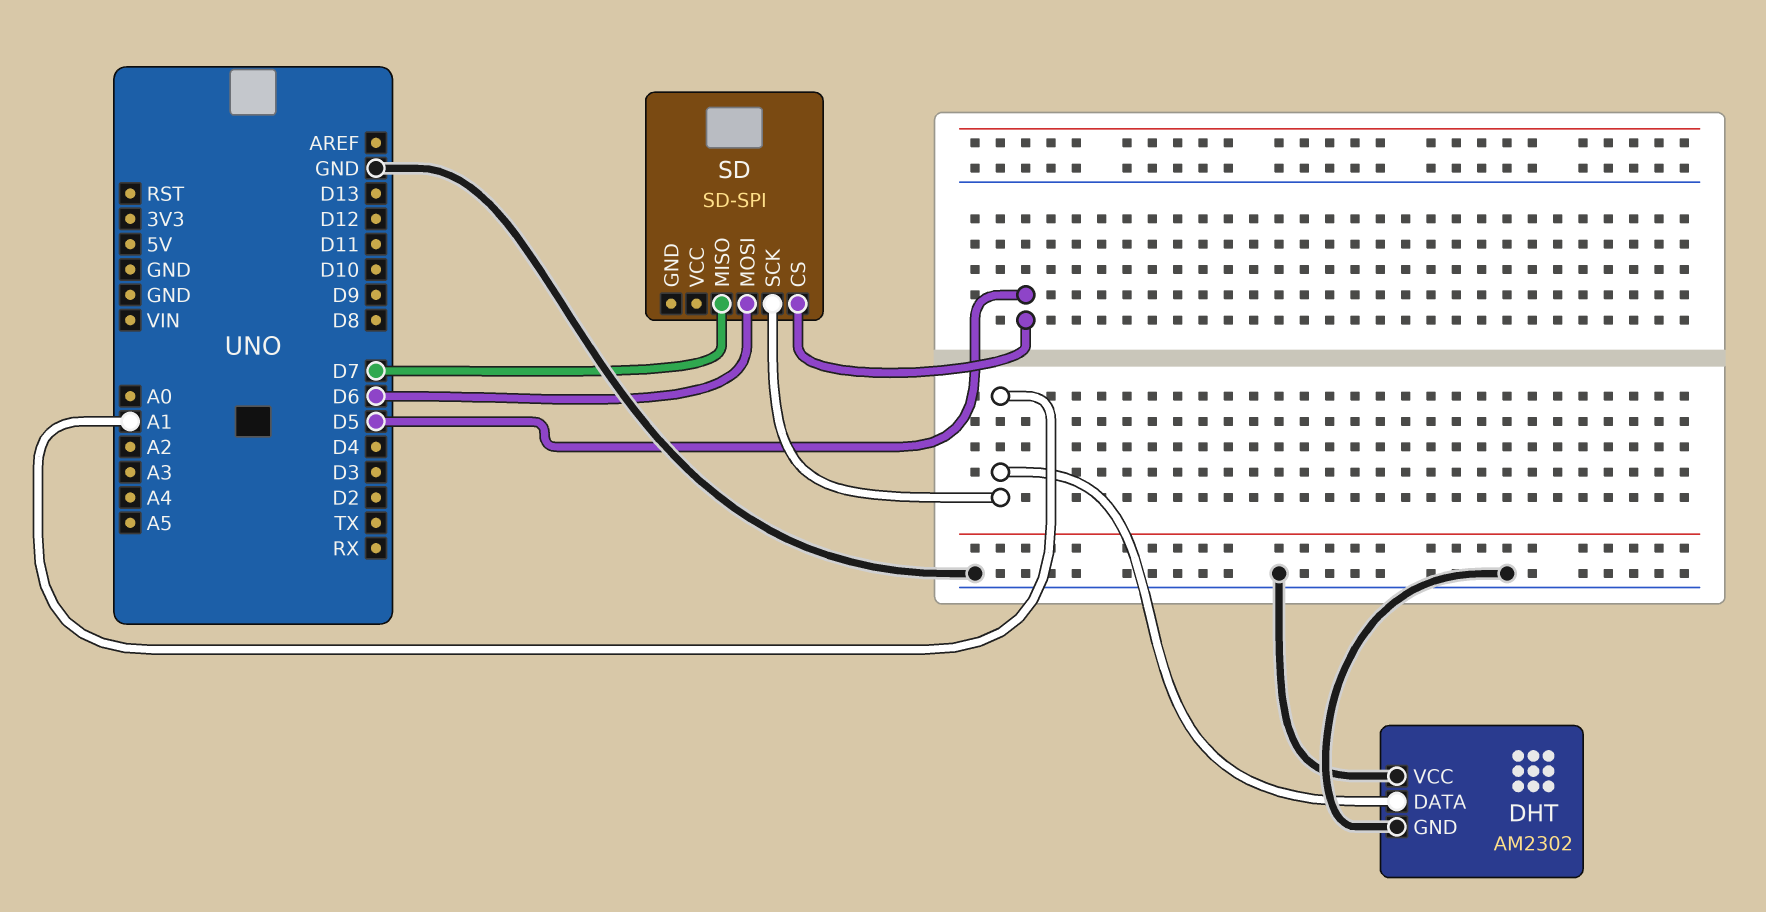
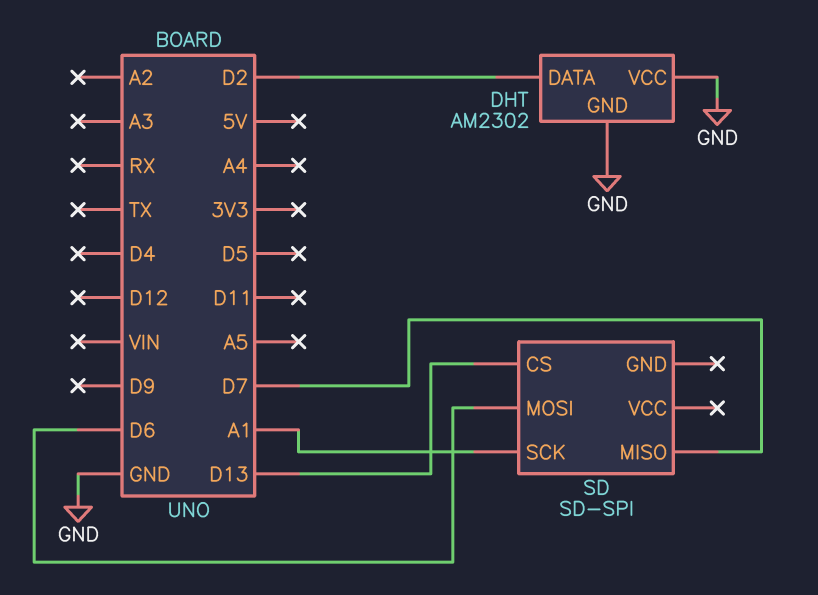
DHT pin DATA: A1 -> D2
SD pin CS: D5 -> D13

